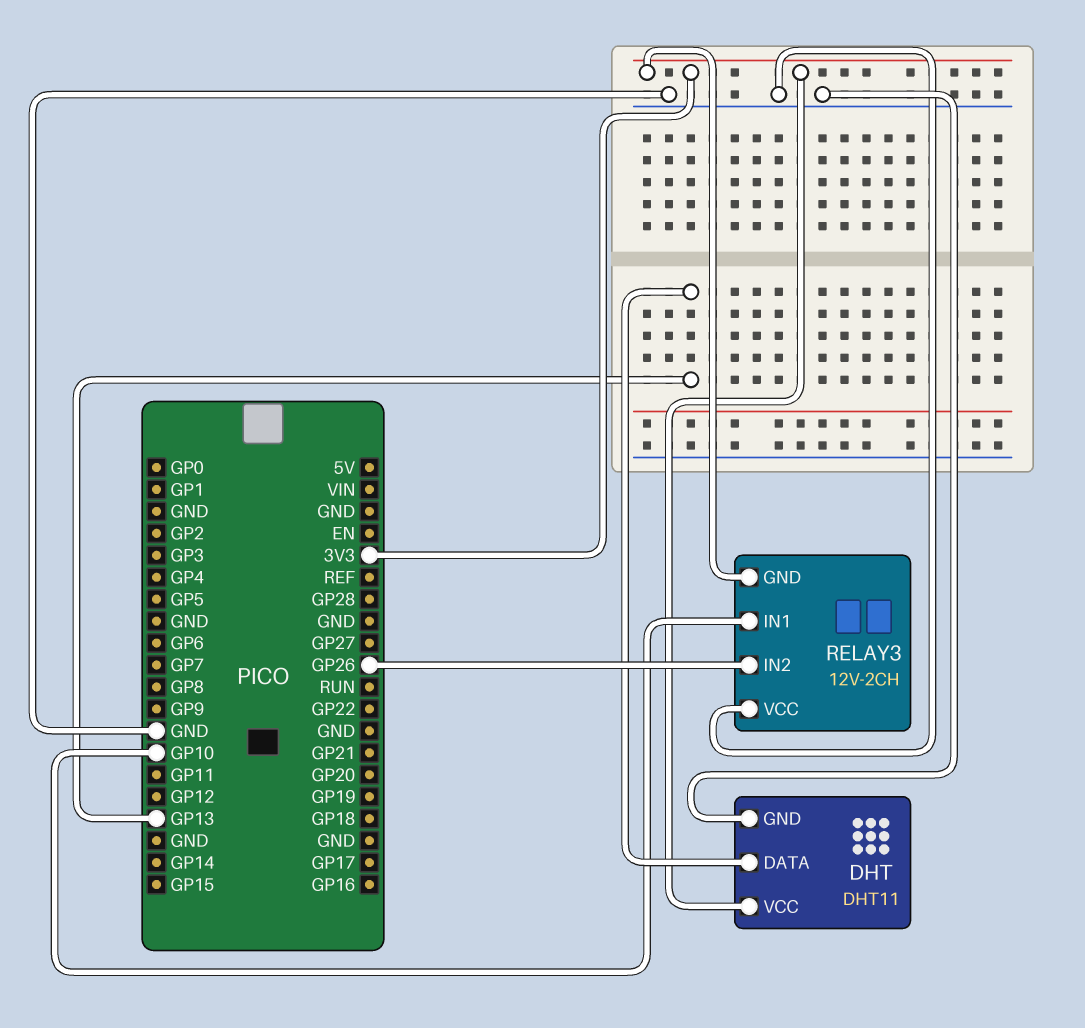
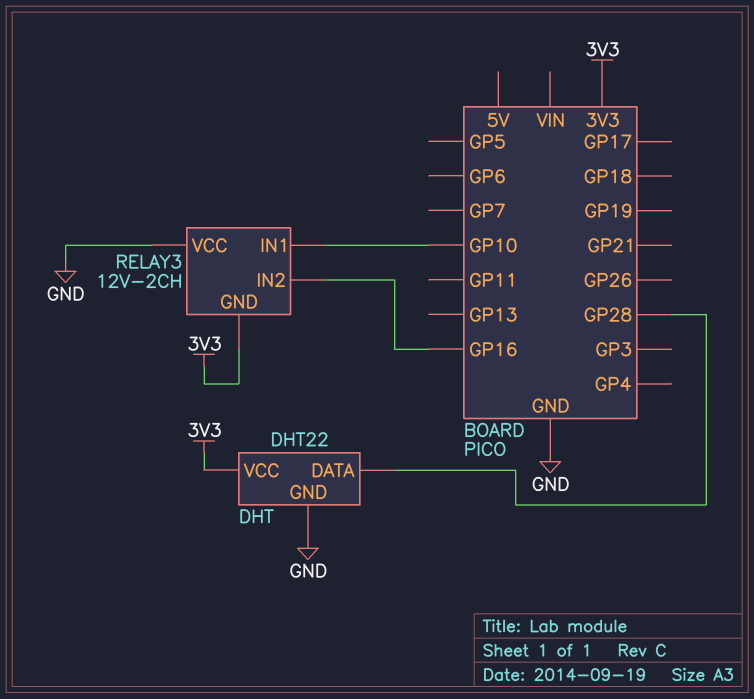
DHT: DHT11 -> DHT22
DHT pin DATA: GP13 -> GP28
RELAY3 pin IN2: GP26 -> GP16

